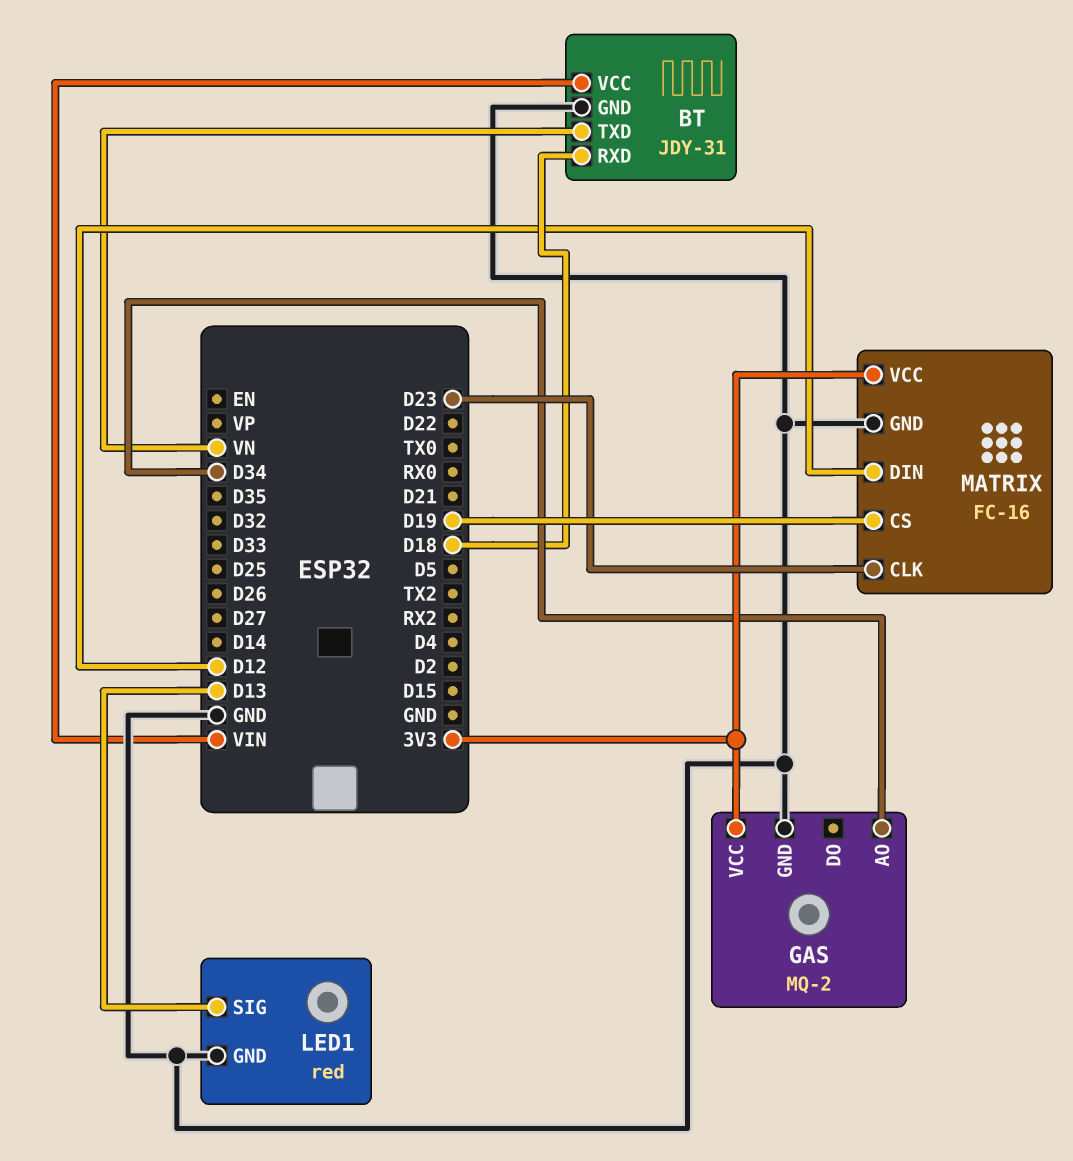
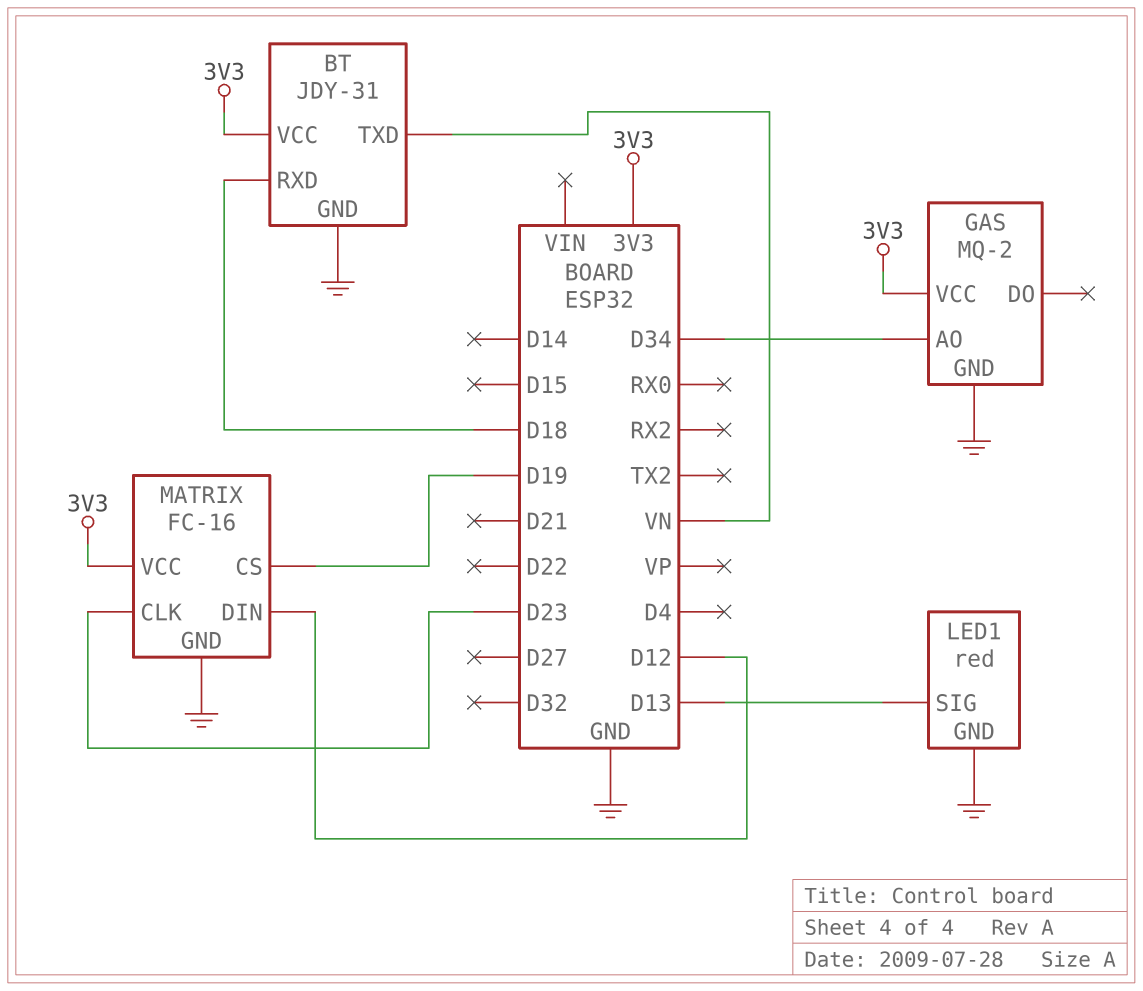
BT pin VCC: VIN -> 3V3

